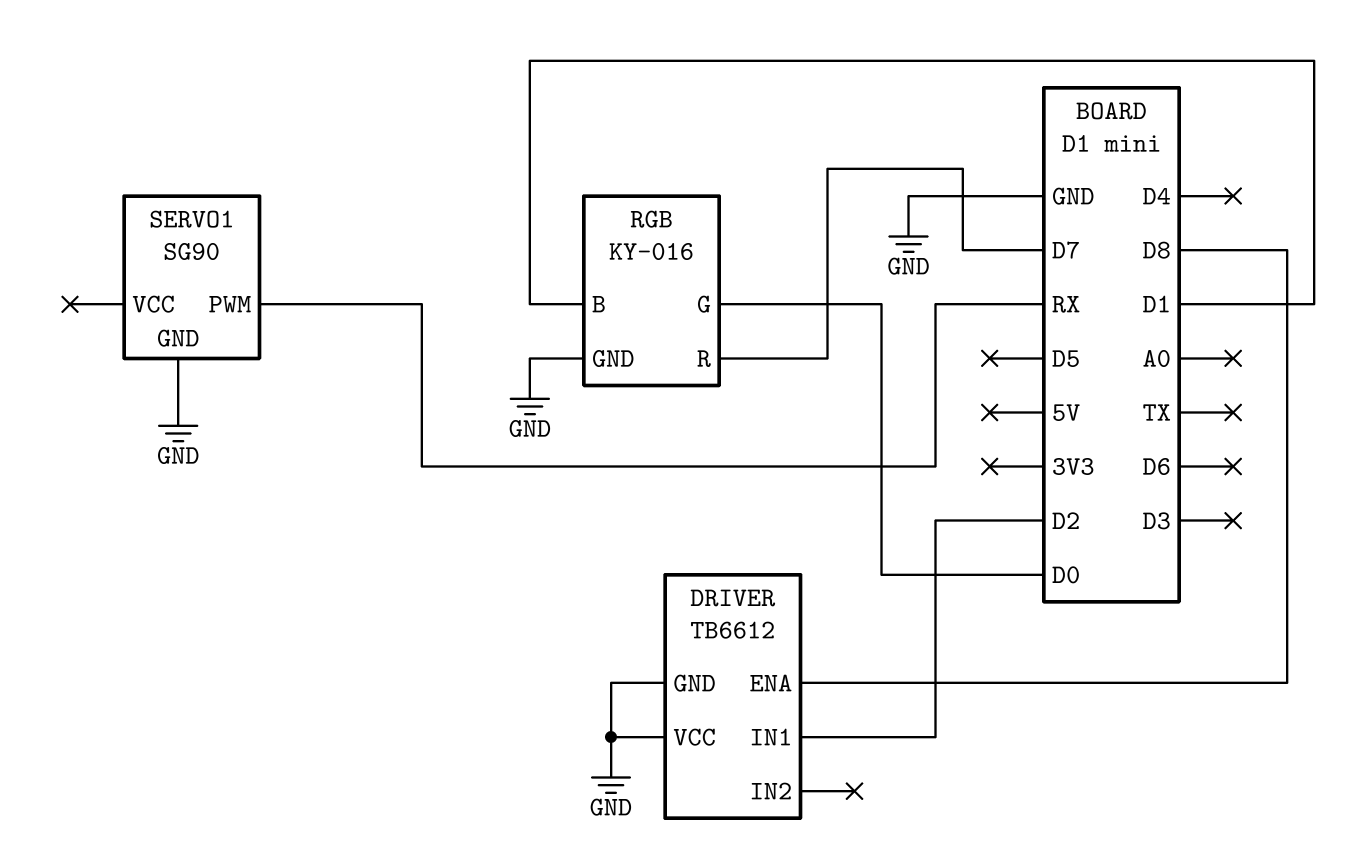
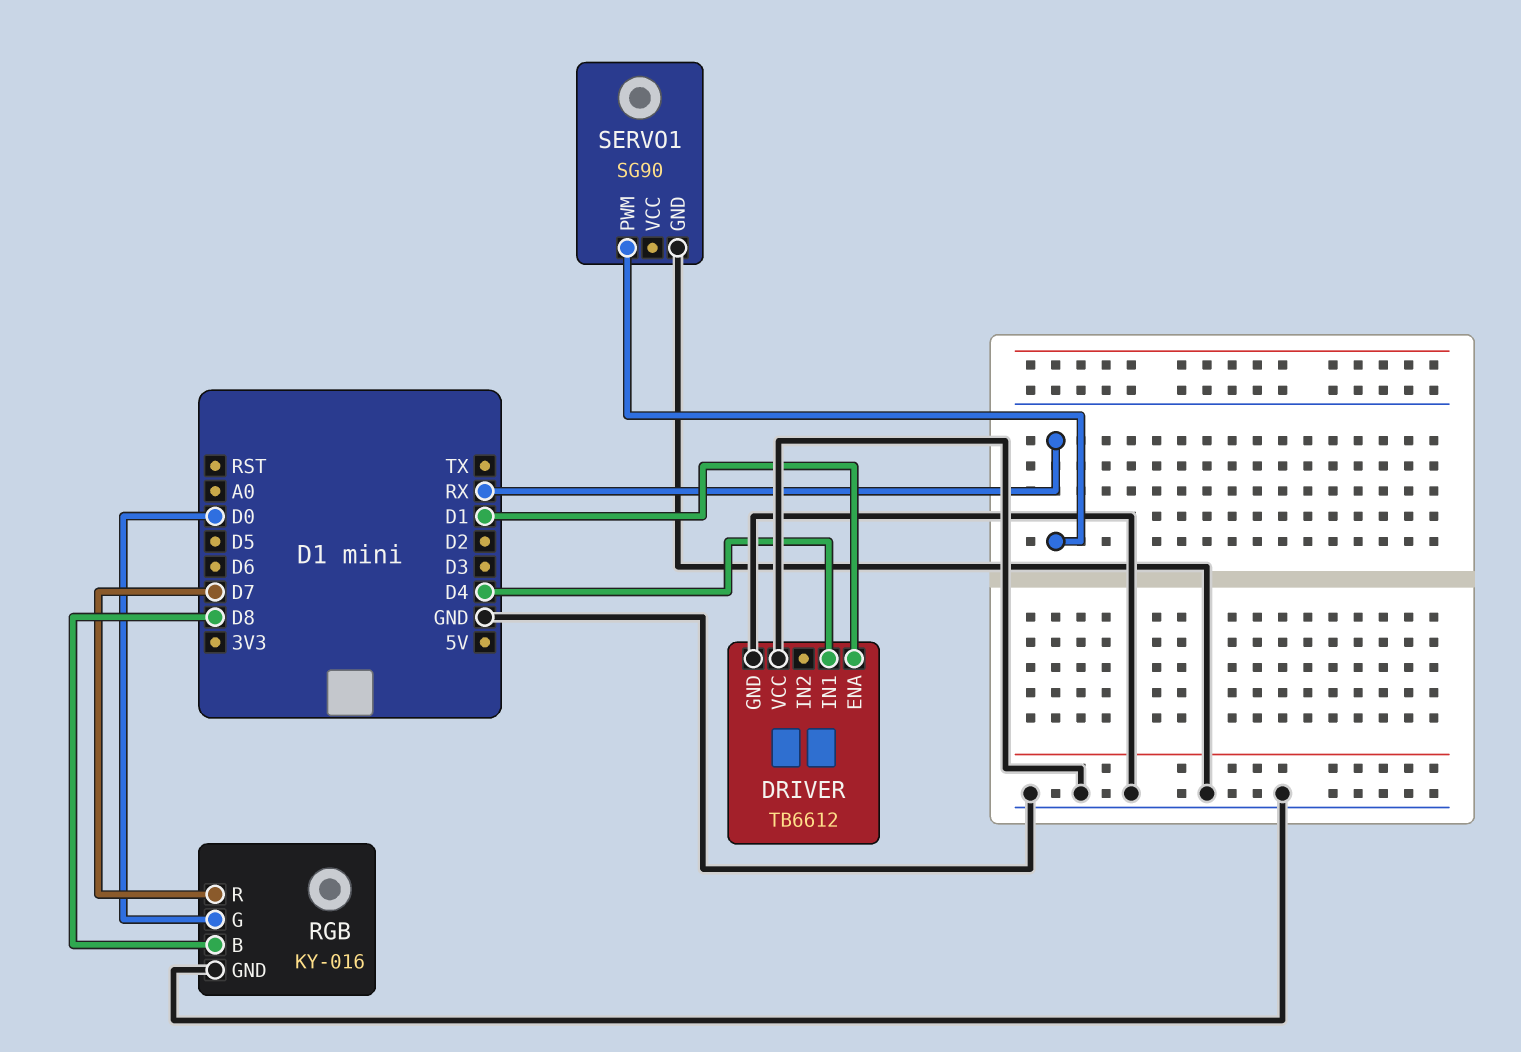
DRIVER pin ENA: D8 -> D1
DRIVER pin IN1: D2 -> D4
RGB pin B: D1 -> D8

